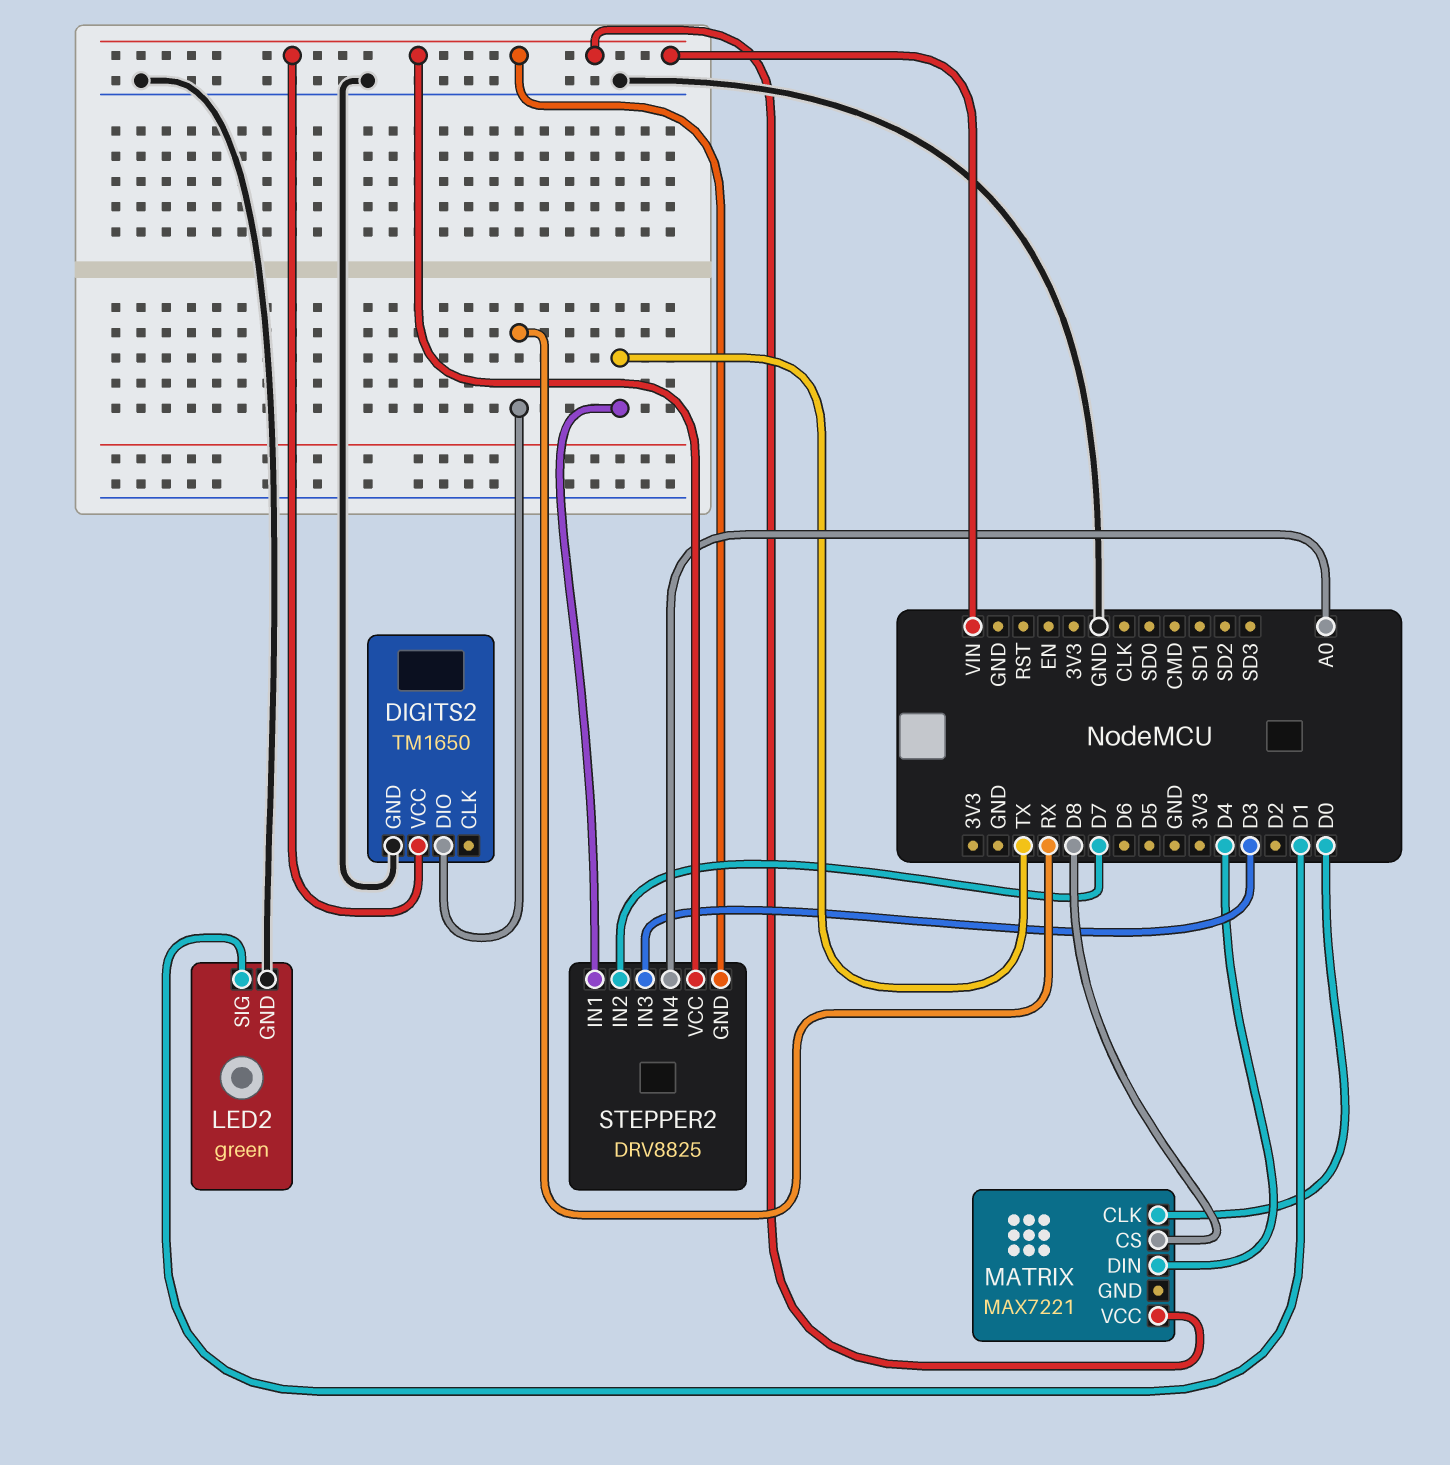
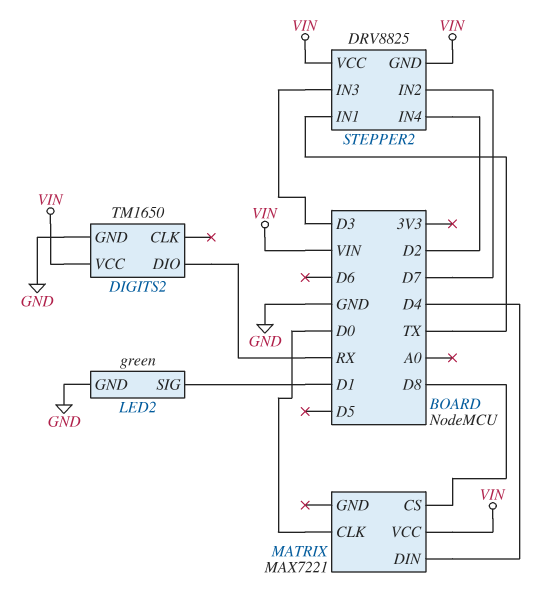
STEPPER2 pin IN4: A0 -> D2

